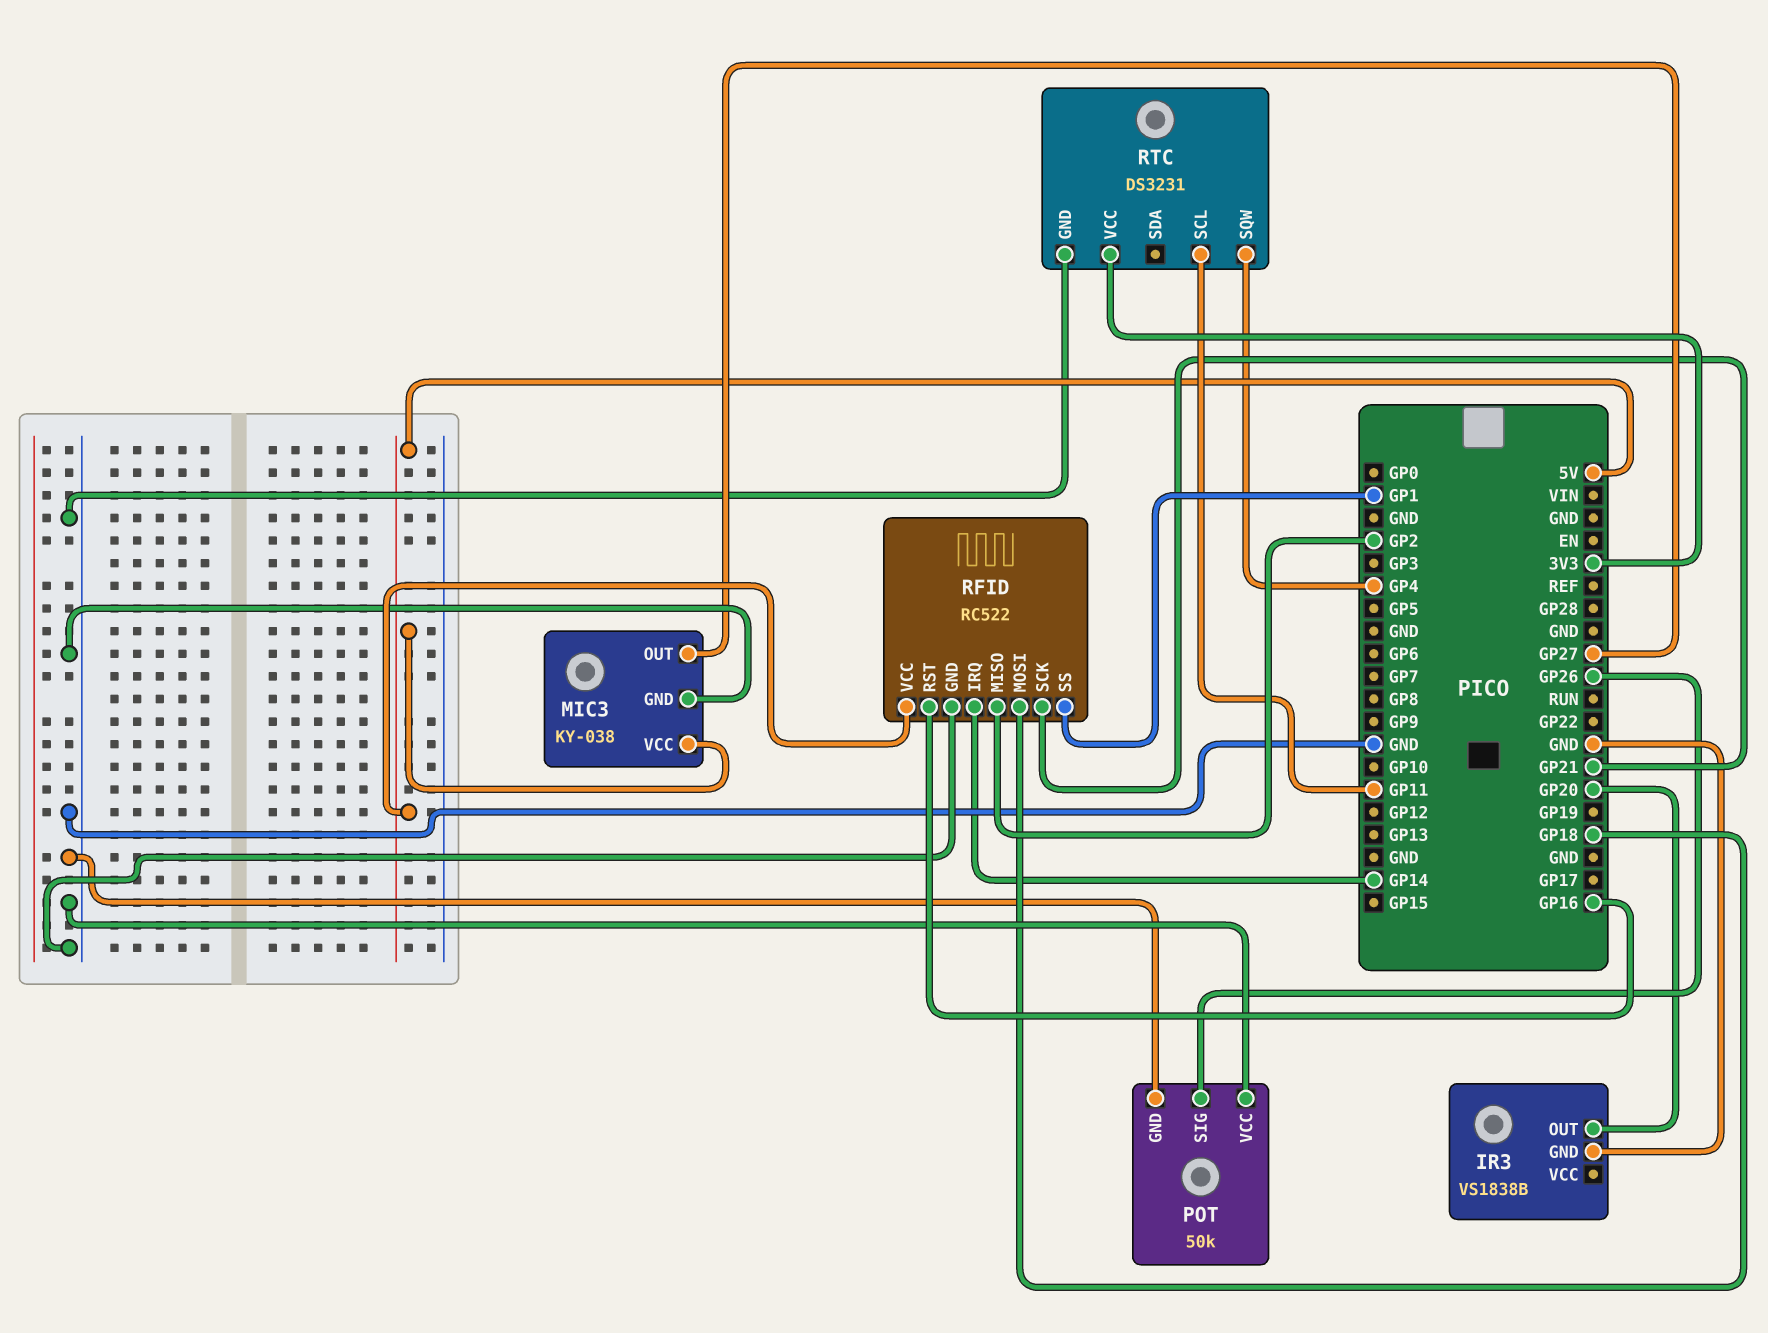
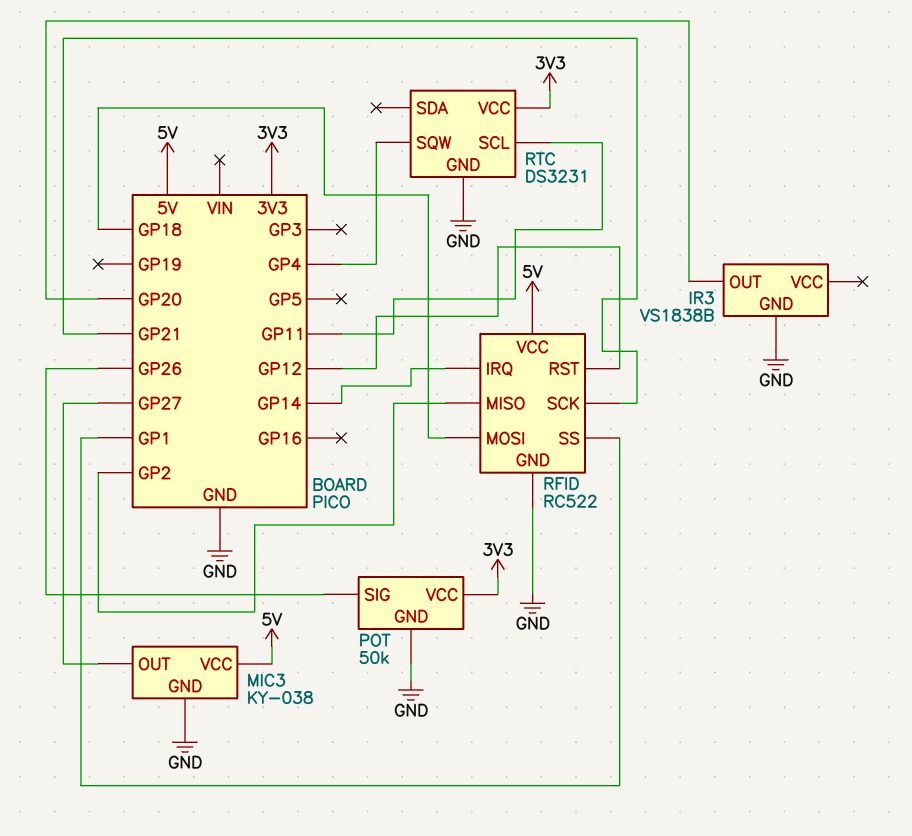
POT pin VCC: GND -> 3V3
RFID pin RST: GP16 -> GP12

